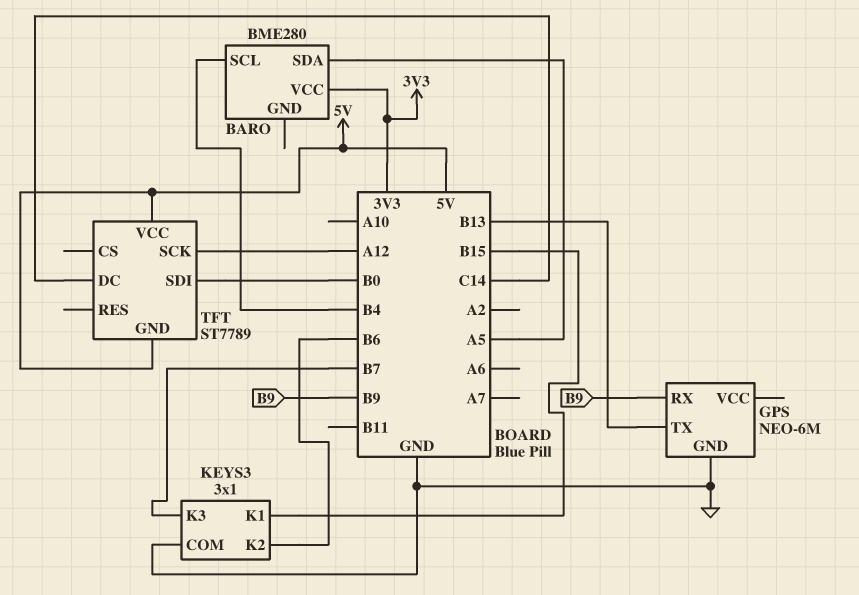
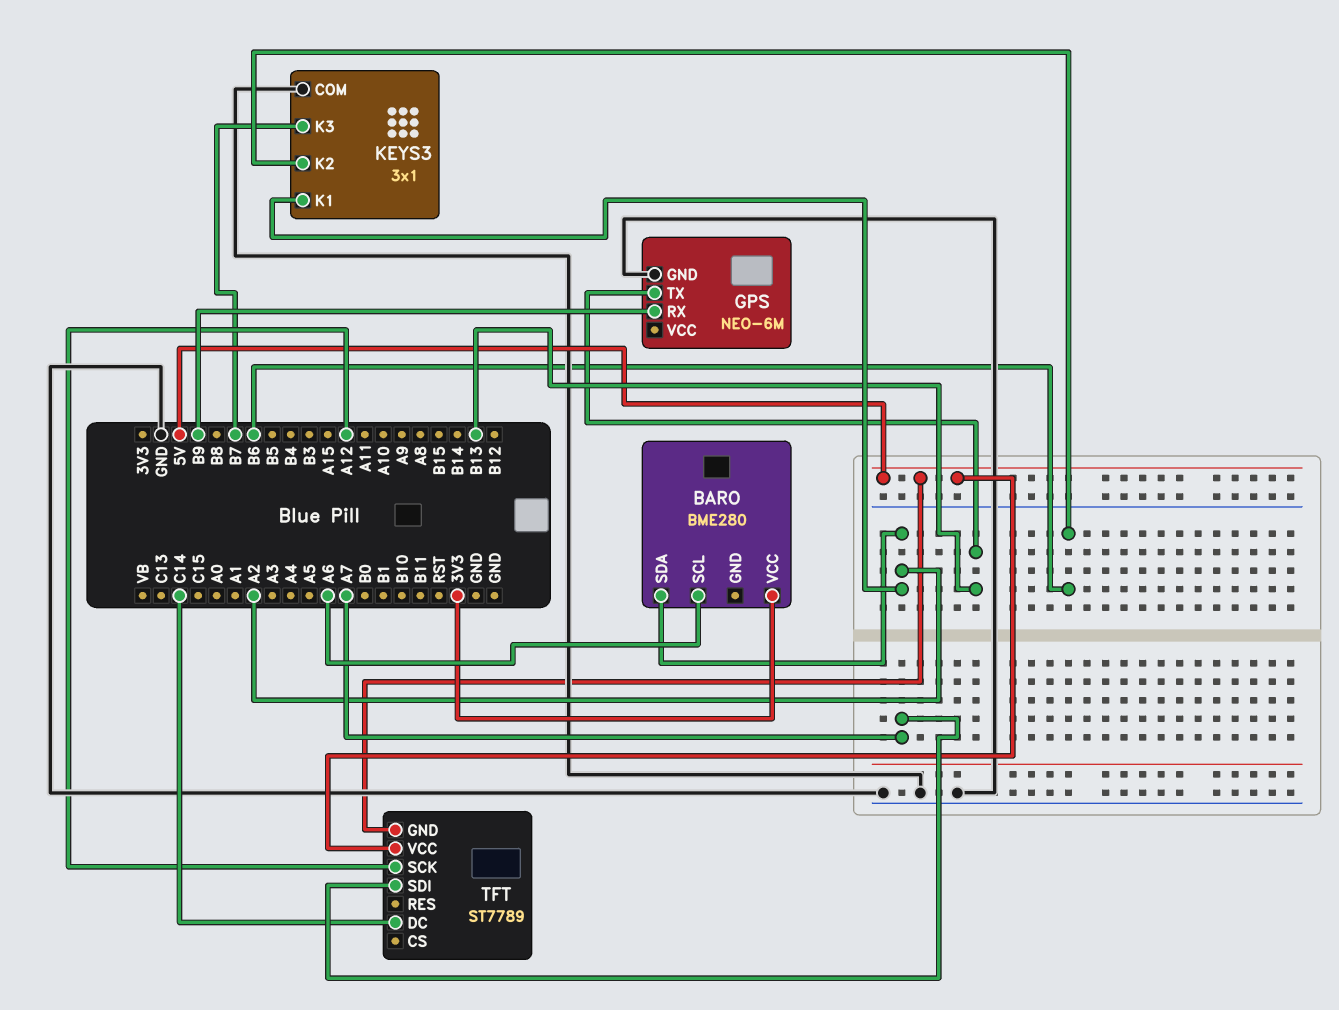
BARO pin SCL: B4 -> A6
BARO pin SDA: A5 -> A2
KEYS3 pin K1: B15 -> A2
TFT pin SDI: B0 -> A7

